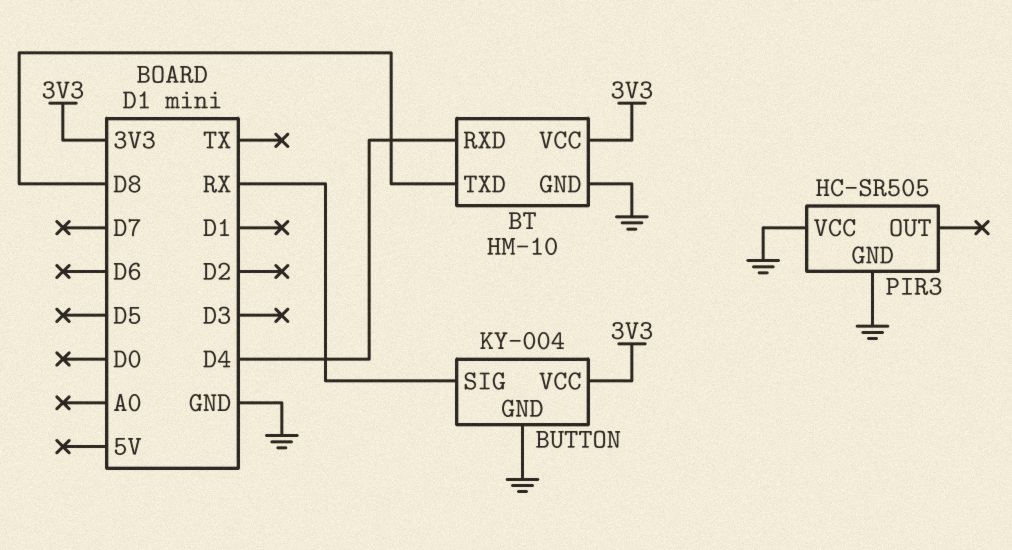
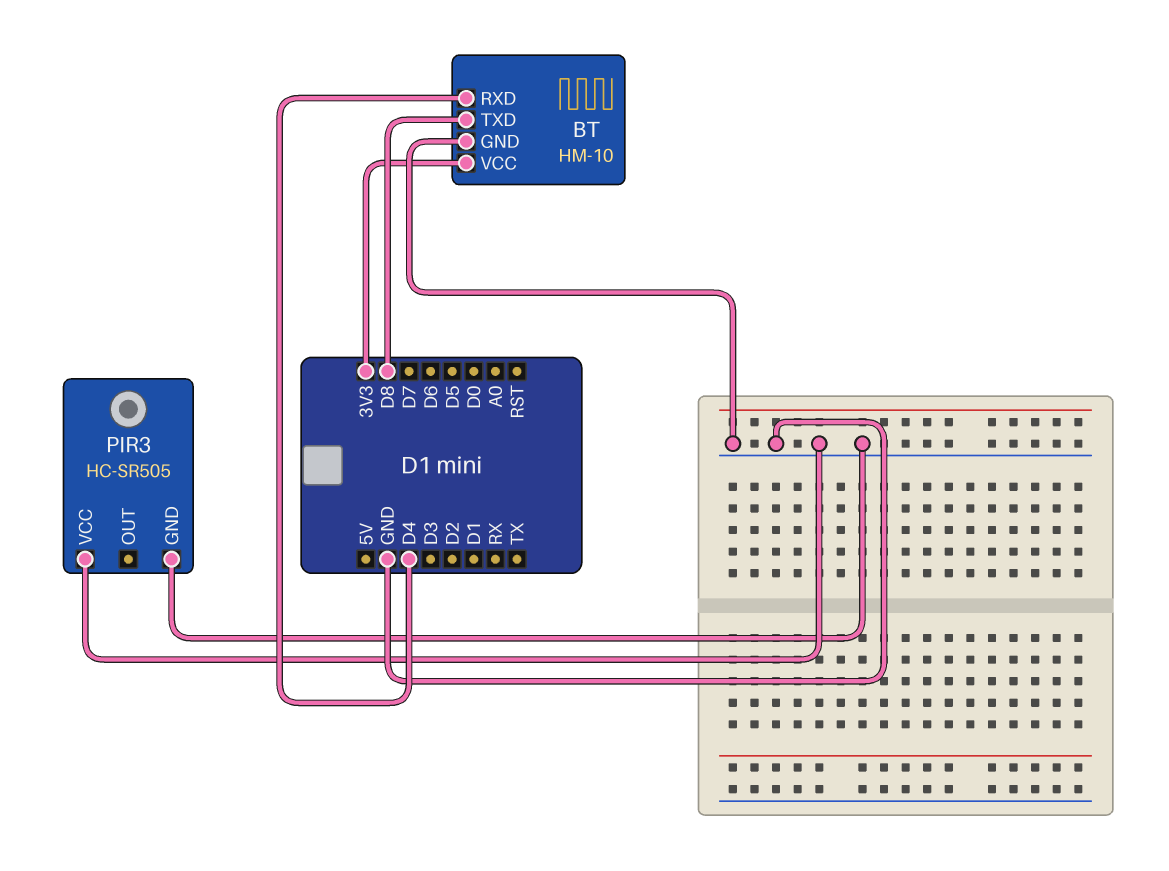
BUTTON: KY-004 -> none
BUTTON pin GND: GND -> none
BUTTON pin SIG: RX -> none
BUTTON pin VCC: 3V3 -> none

